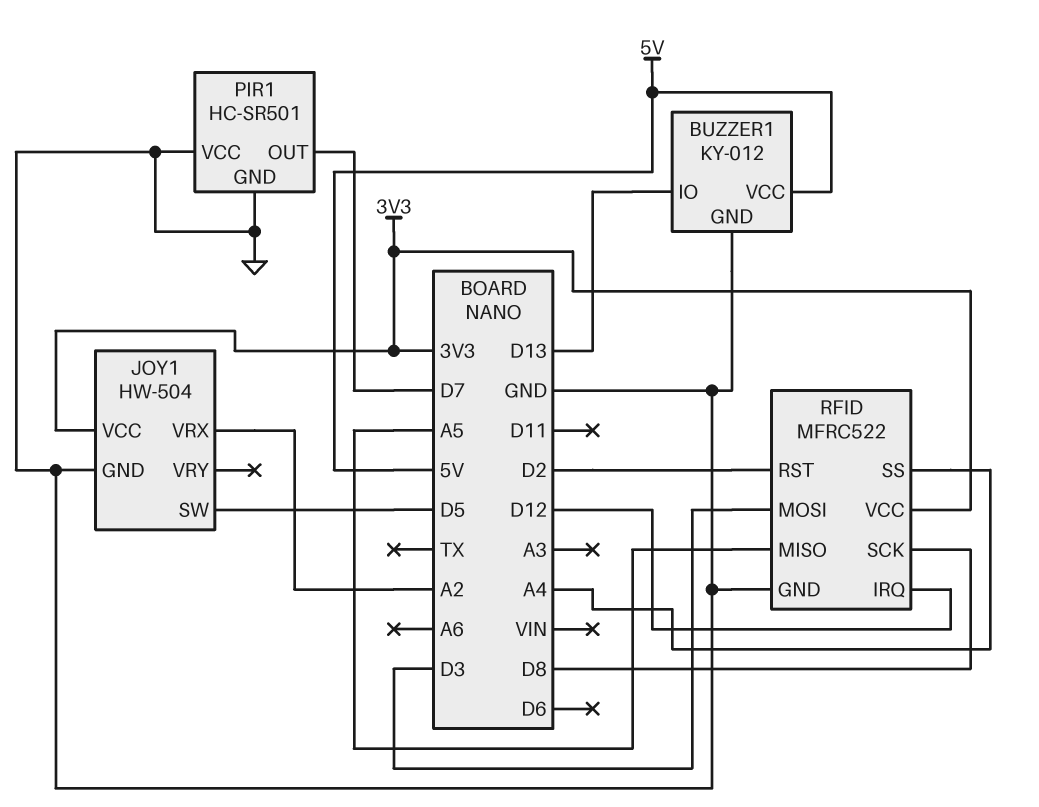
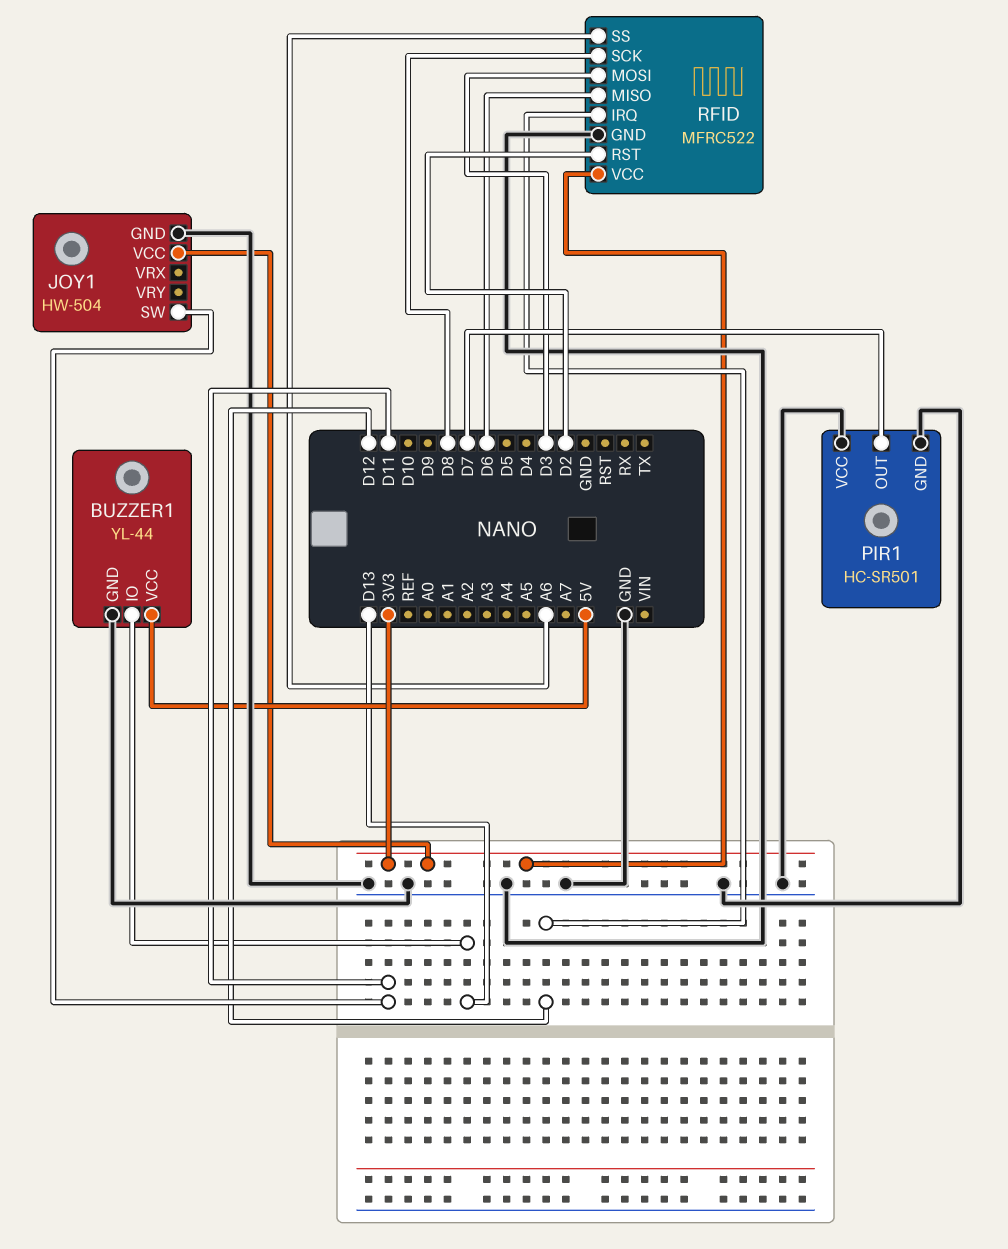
BUZZER1: KY-012 -> YL-44
JOY1 pin SW: D5 -> D11
JOY1 pin VRX: A2 -> none
RFID pin MISO: A5 -> D6
RFID pin SS: A4 -> A6

